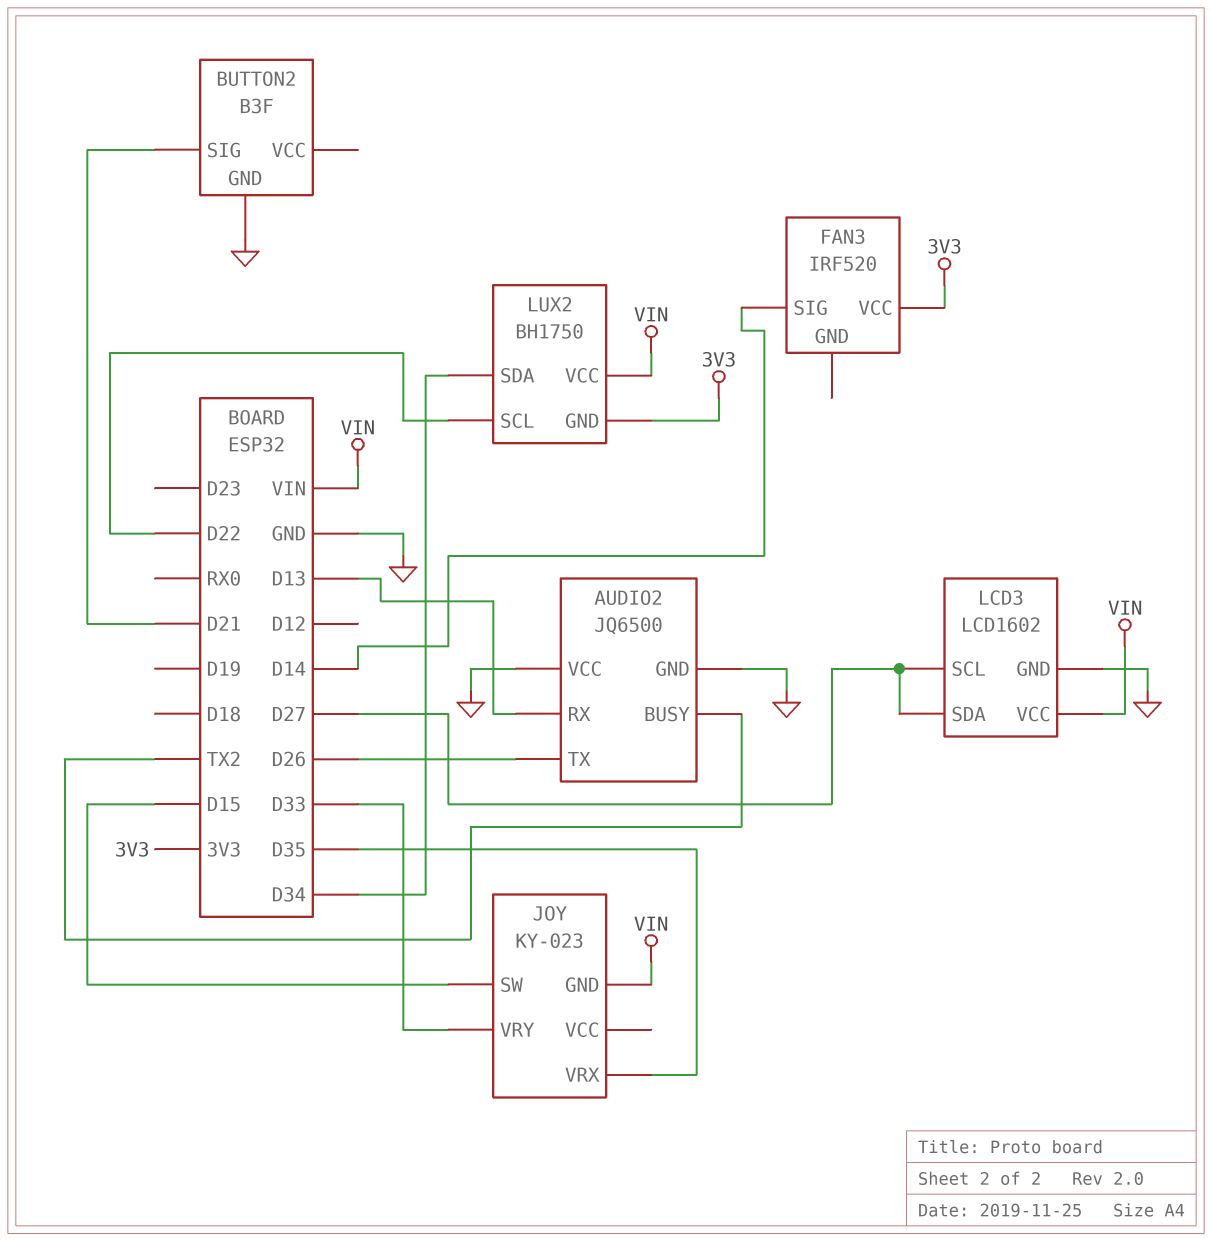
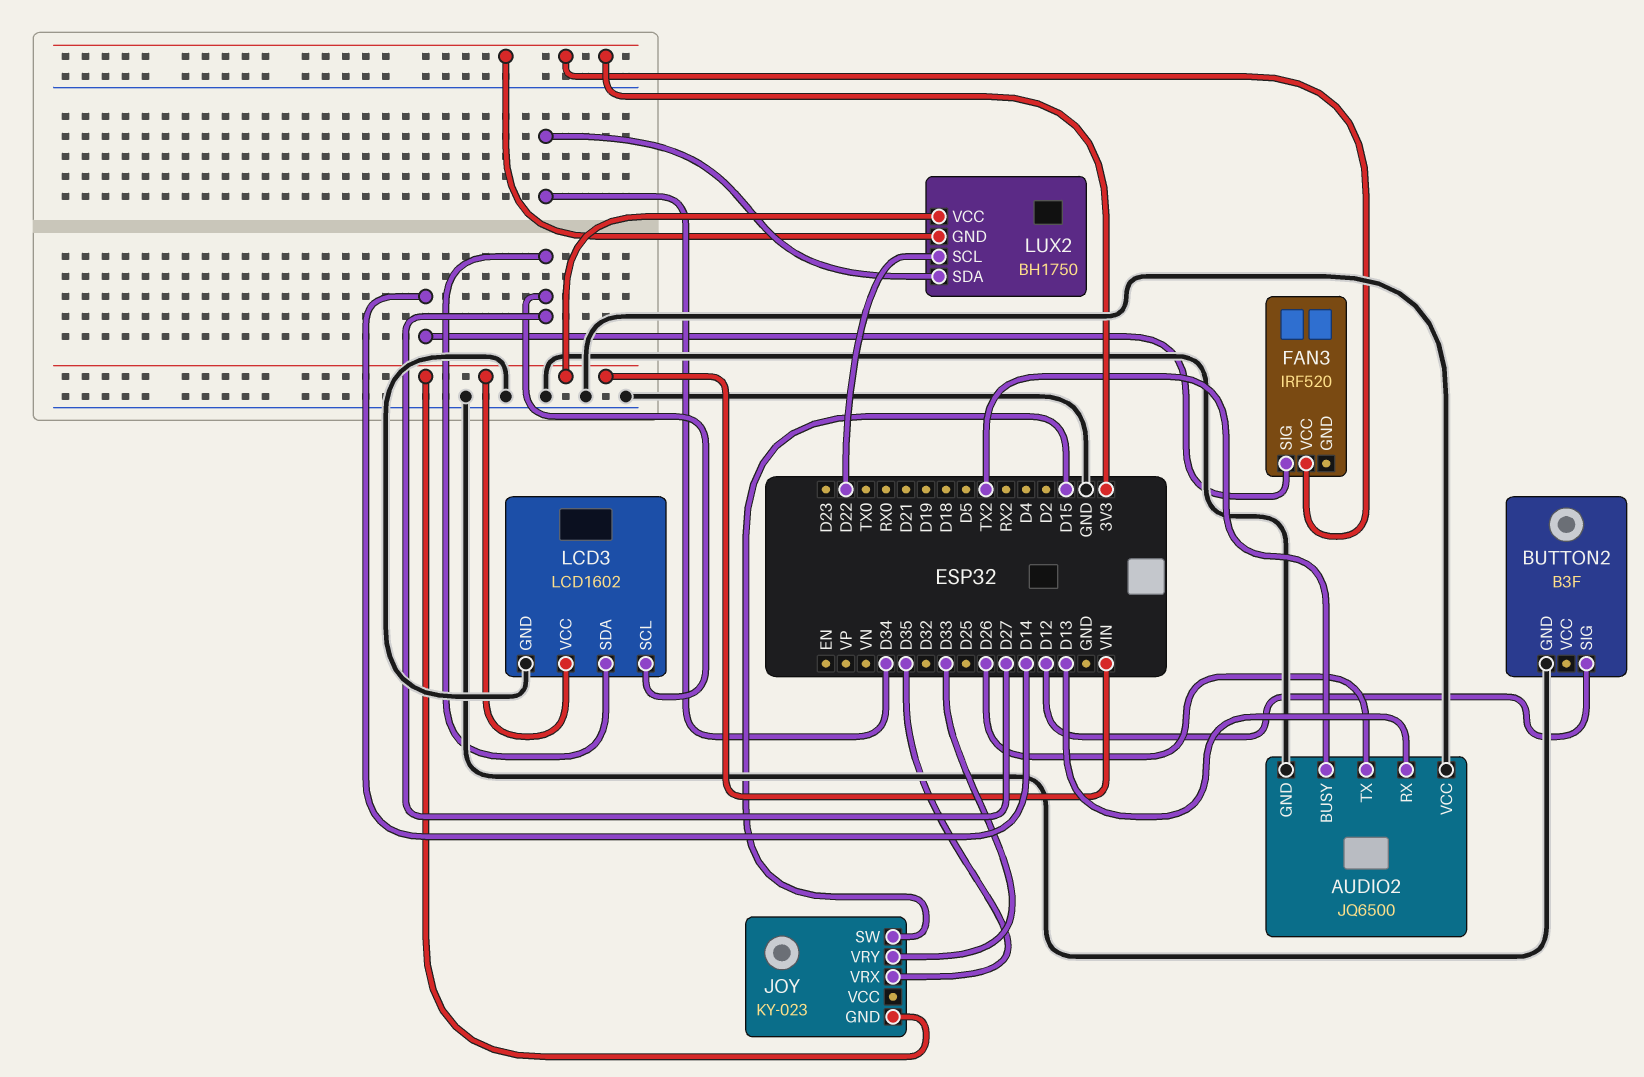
BUTTON2 pin SIG: D21 -> D12

